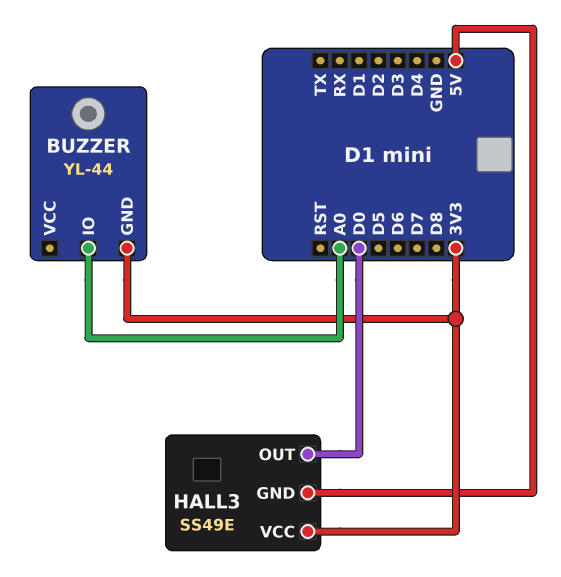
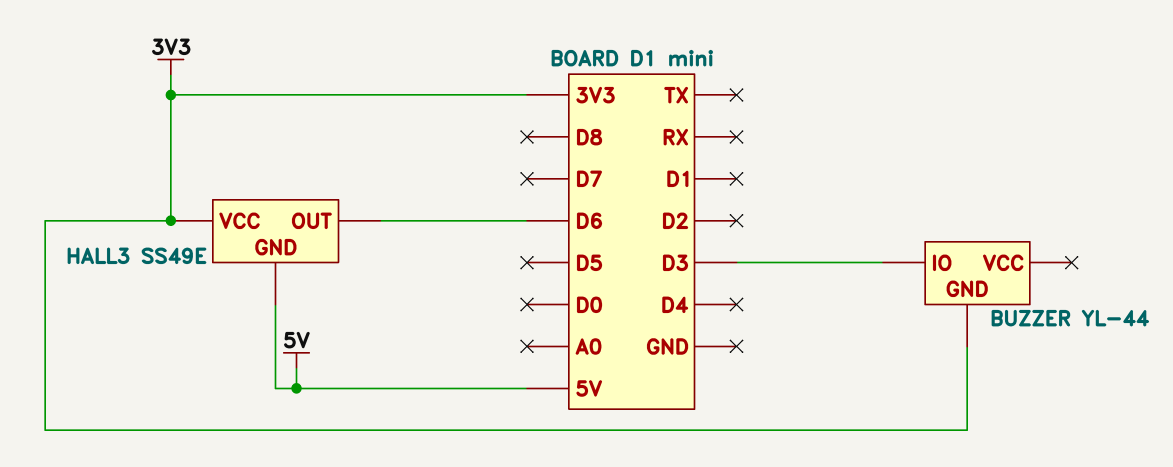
BUZZER pin IO: A0 -> D3
HALL3 pin OUT: D0 -> D6

